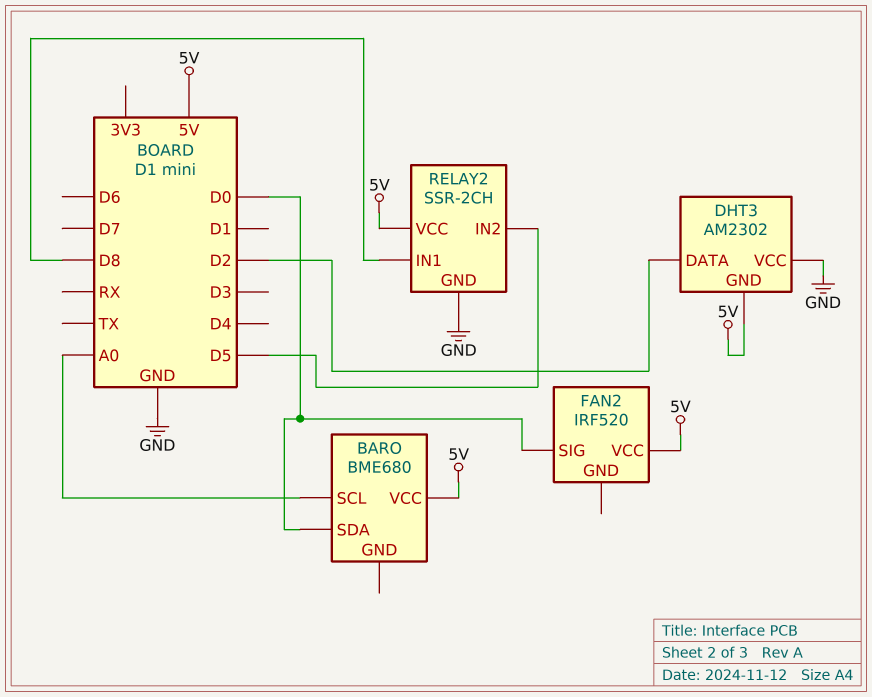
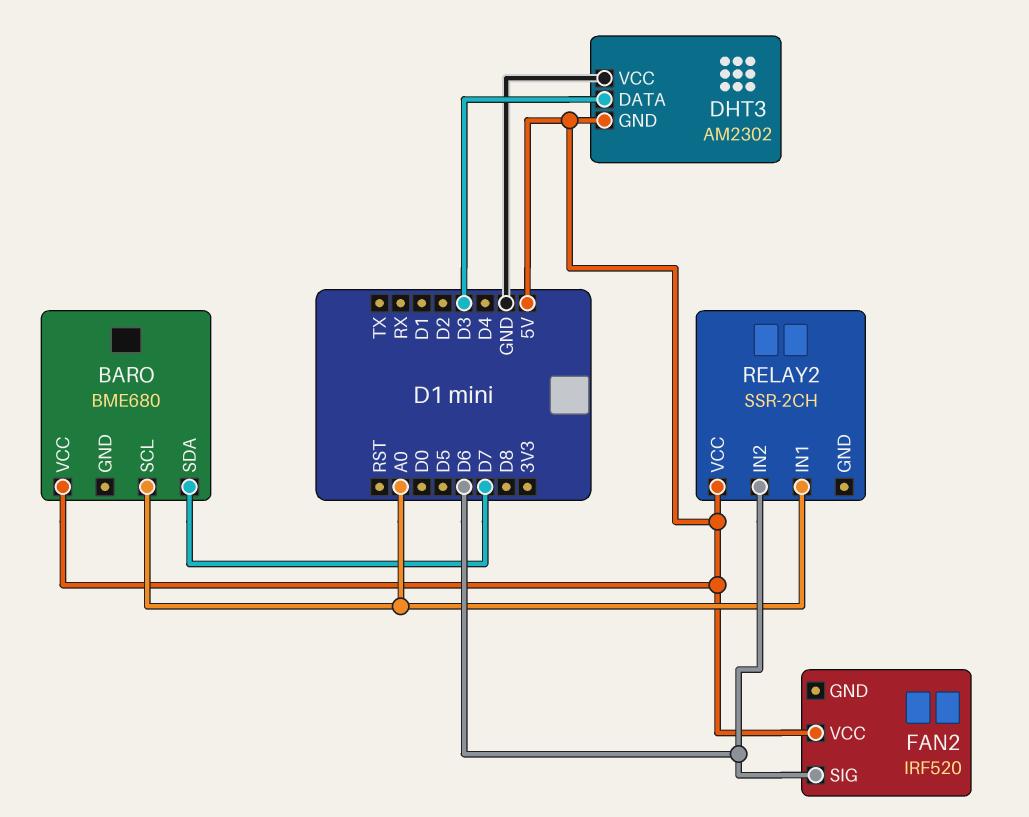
BARO pin SDA: D0 -> D7
DHT3 pin DATA: D2 -> D3
FAN2 pin SIG: D0 -> D6
RELAY2 pin GND: GND -> none
RELAY2 pin IN1: D8 -> A0
RELAY2 pin IN2: D5 -> D6

